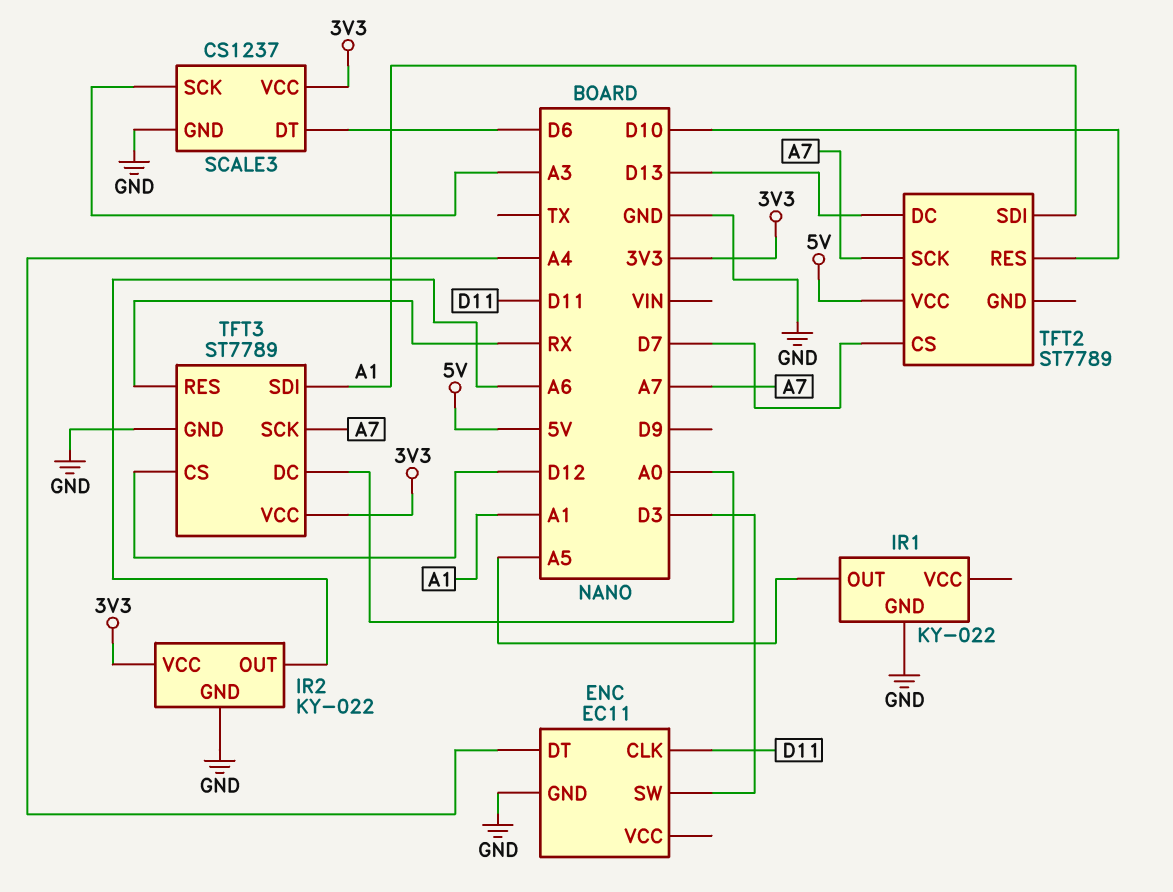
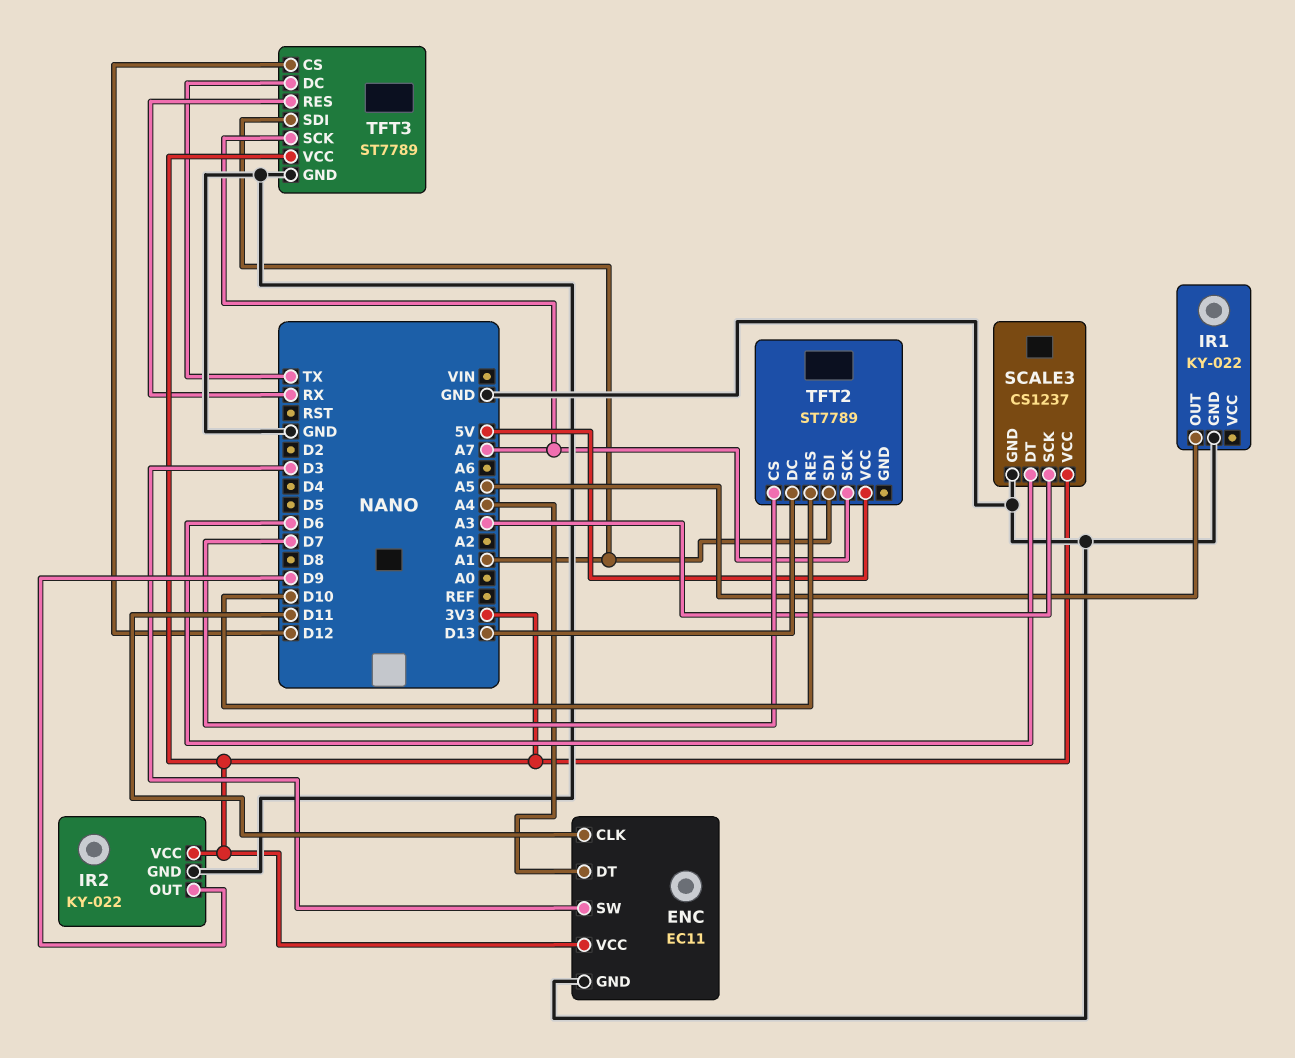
ENC pin VCC: none -> 3V3
IR2 pin OUT: A6 -> D9
TFT3 pin DC: A0 -> TX

